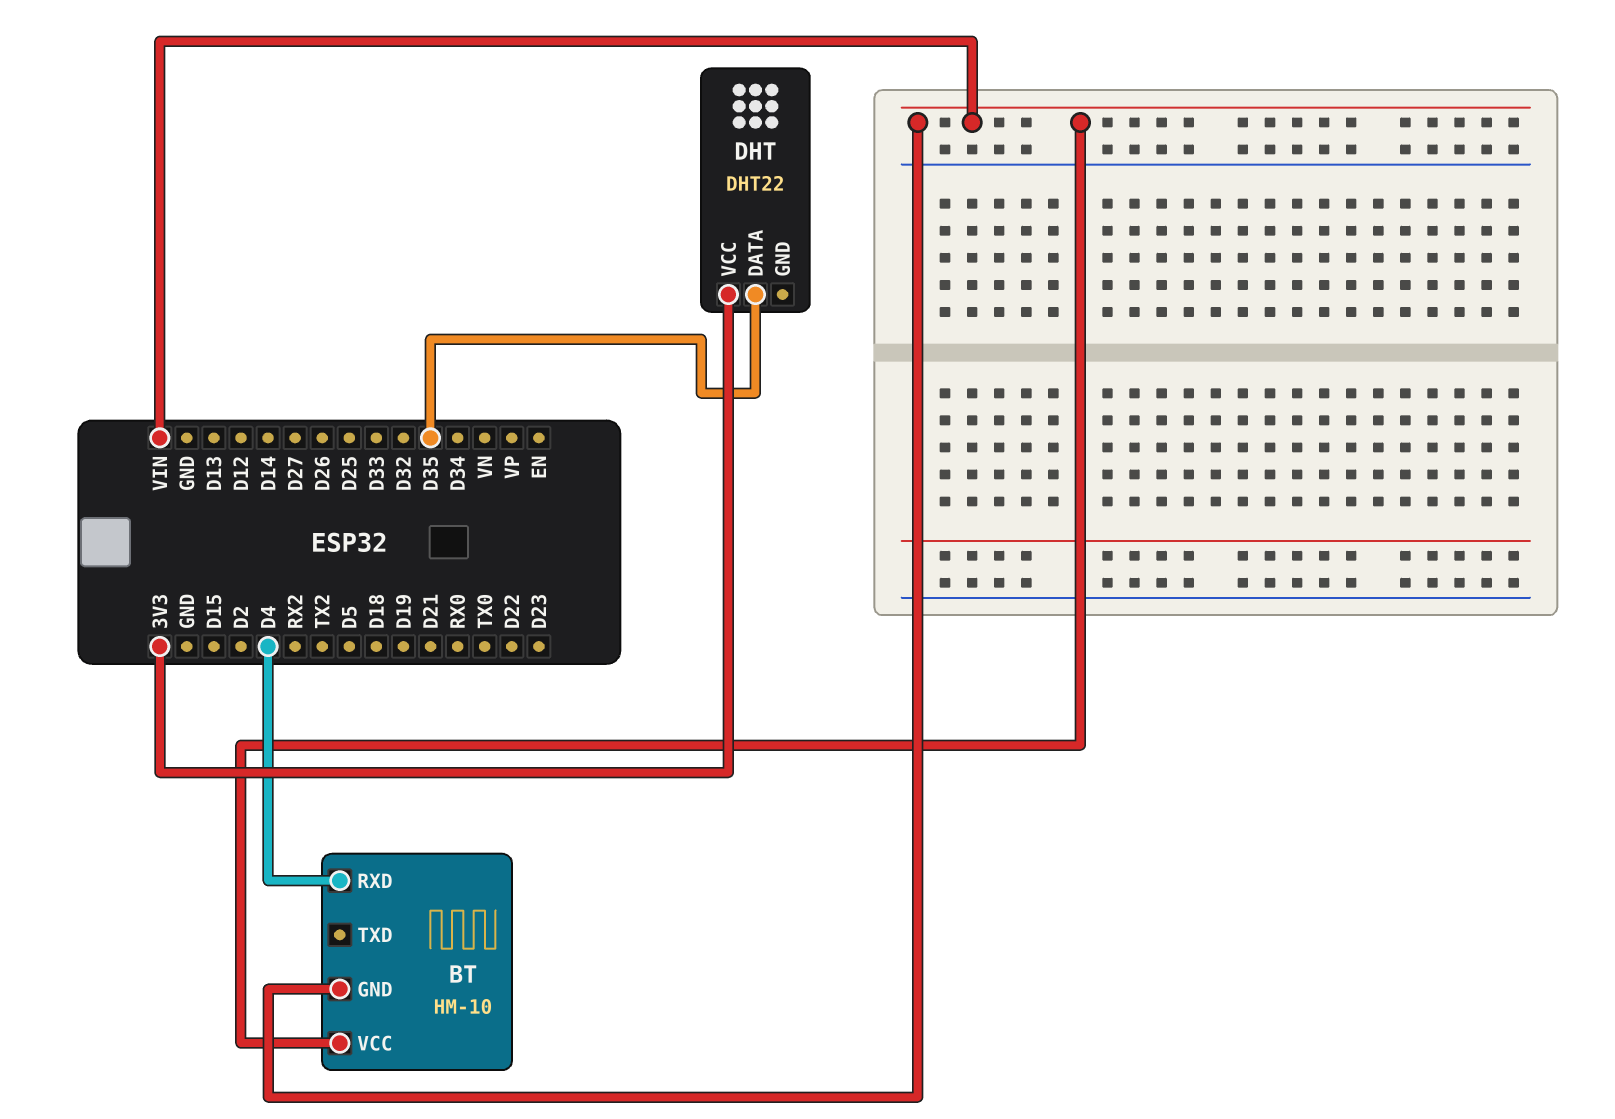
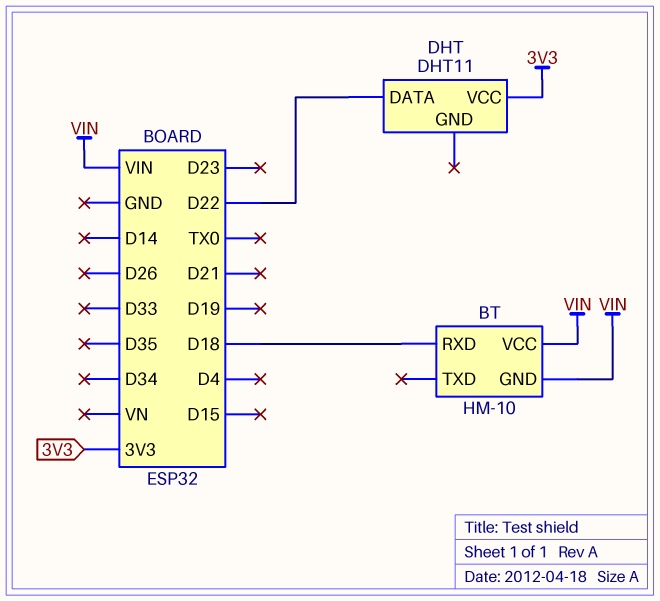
BT pin RXD: D4 -> D18
DHT: DHT22 -> DHT11
DHT pin DATA: D35 -> D22

